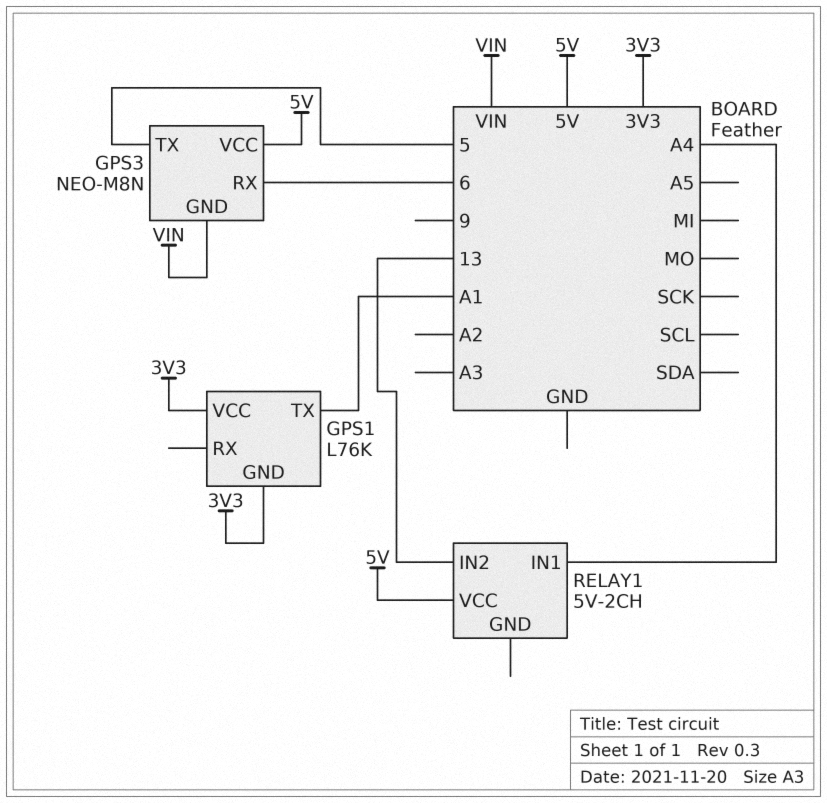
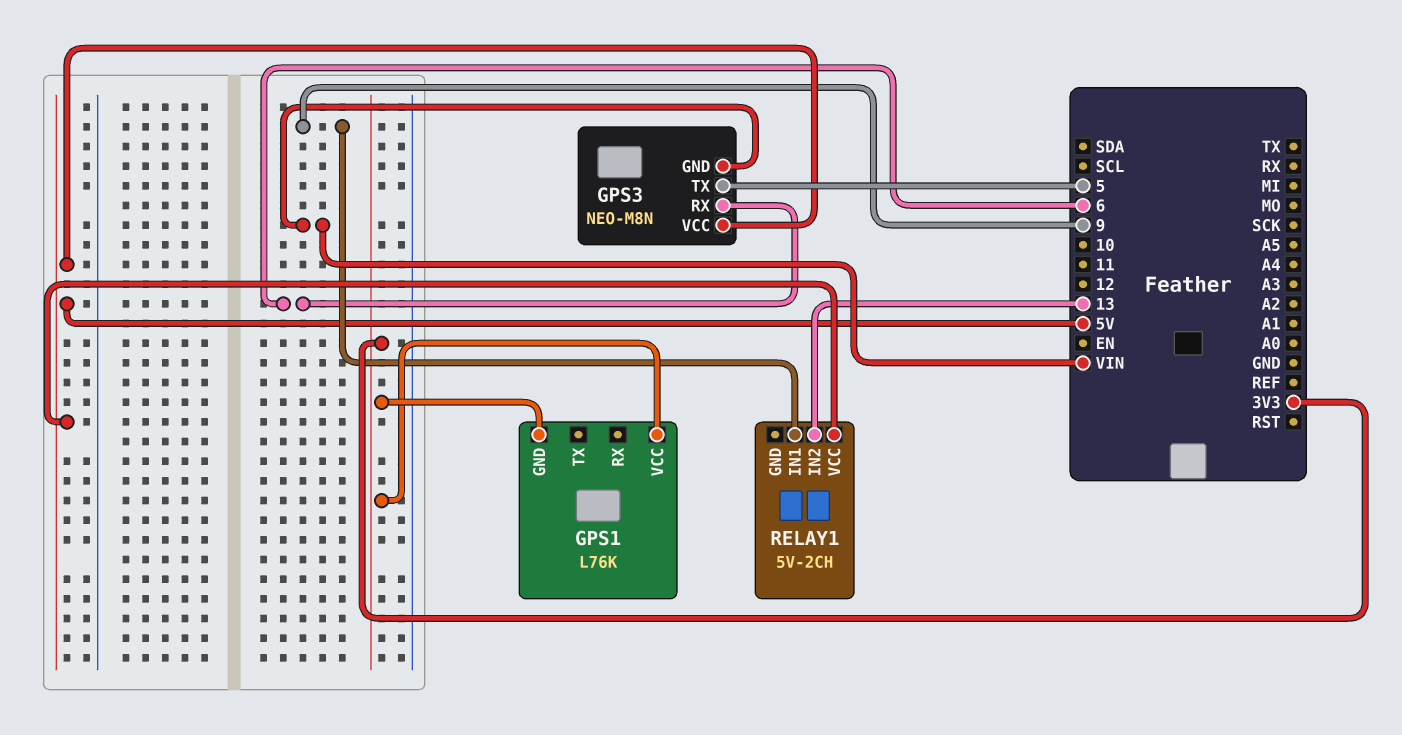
GPS1 pin TX: A1 -> none
RELAY1 pin IN1: A4 -> 9

